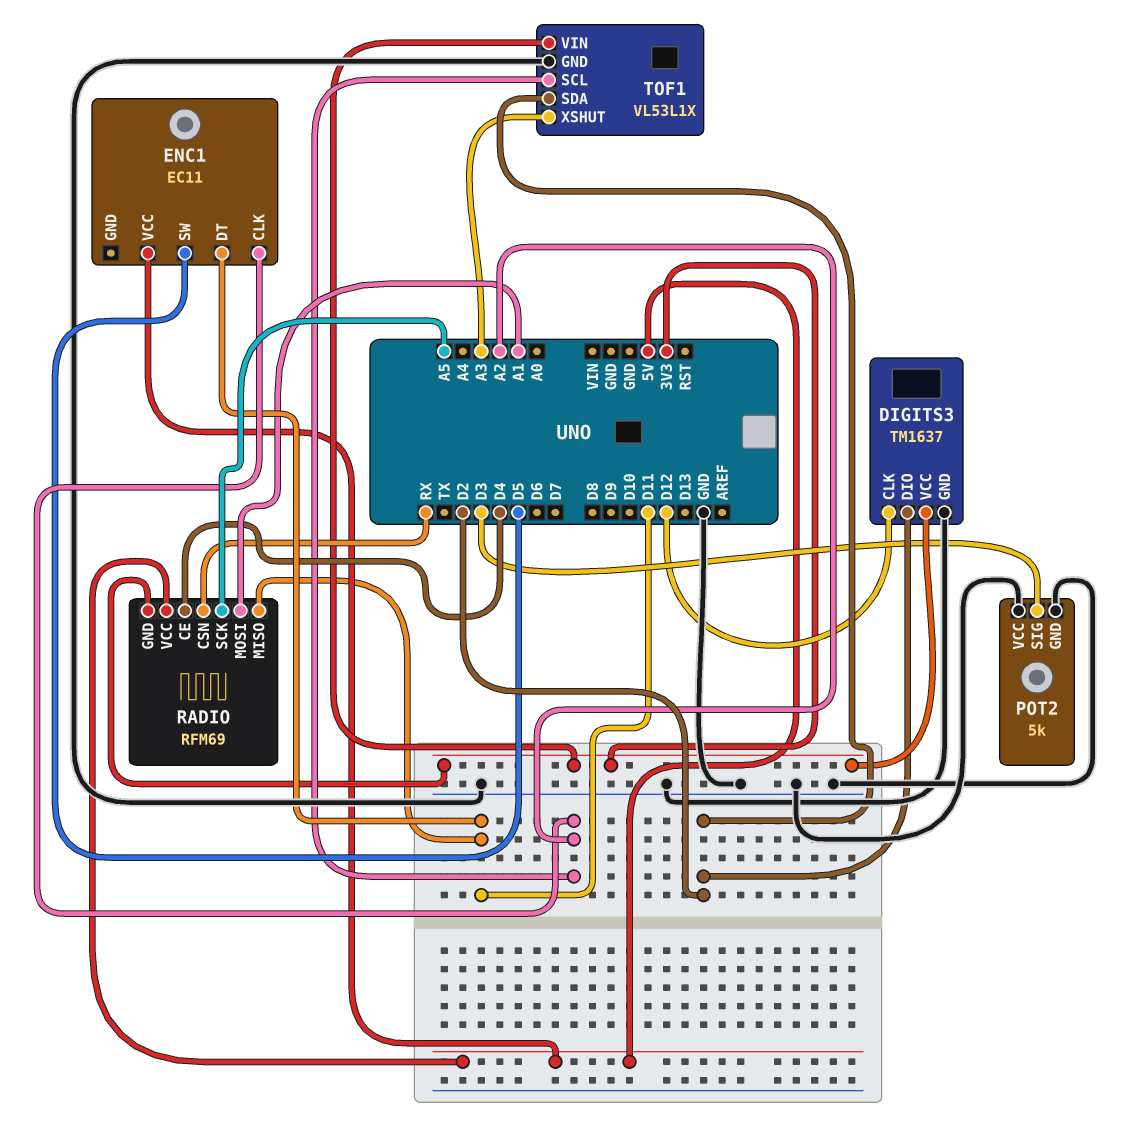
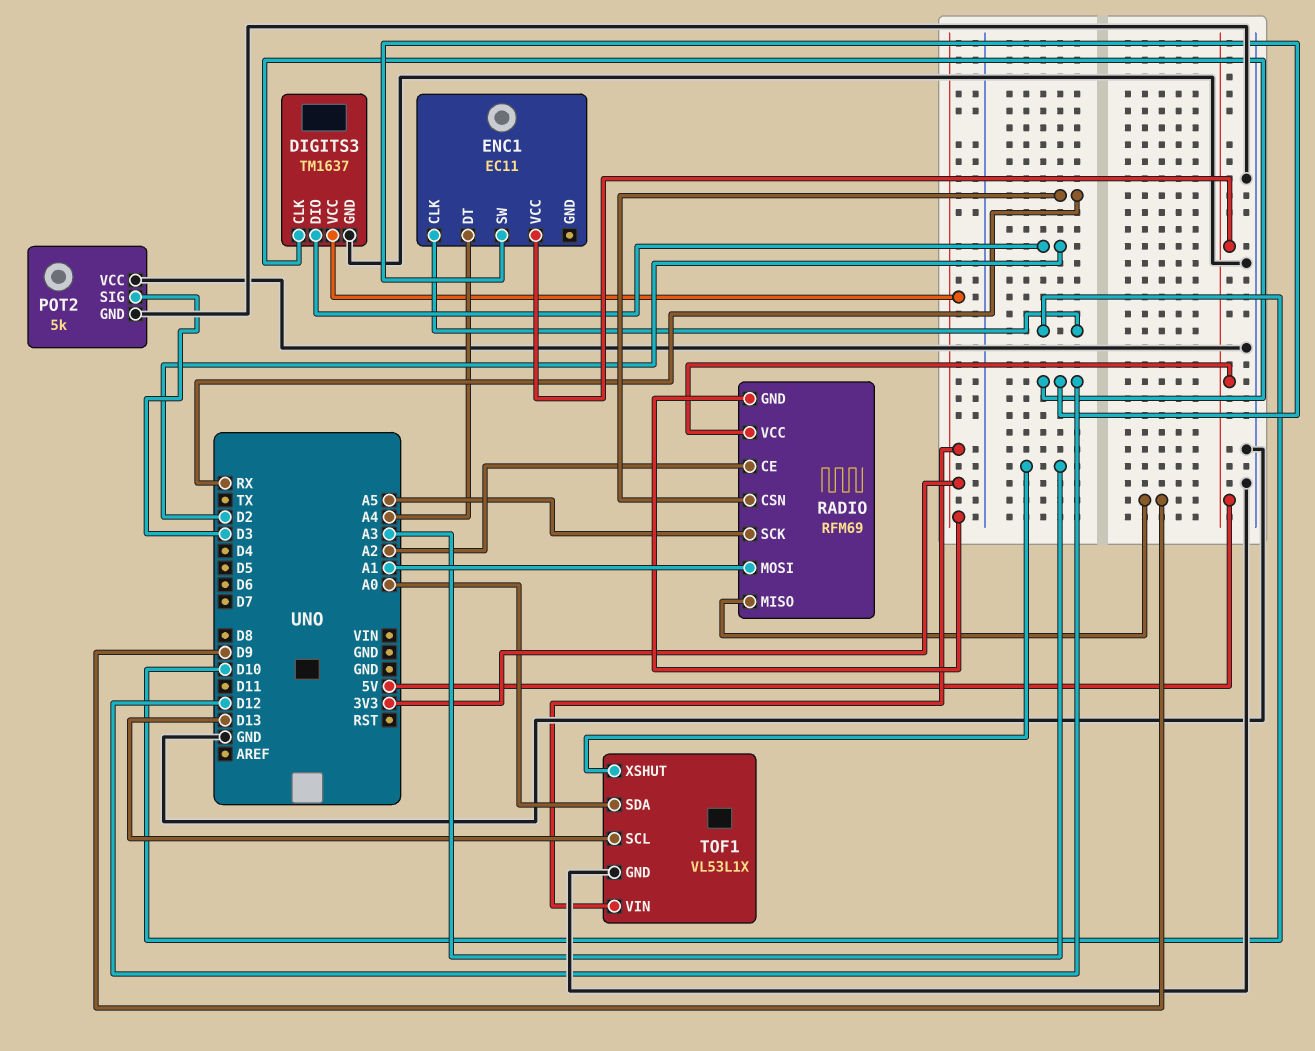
ENC1 pin CLK: A2 -> D10
ENC1 pin DT: D11 -> A4
ENC1 pin SW: D5 -> D12
RADIO pin CE: D4 -> A2
RADIO pin MISO: D11 -> D9
TOF1 pin SCL: A2 -> D13
TOF1 pin SDA: D2 -> A0

